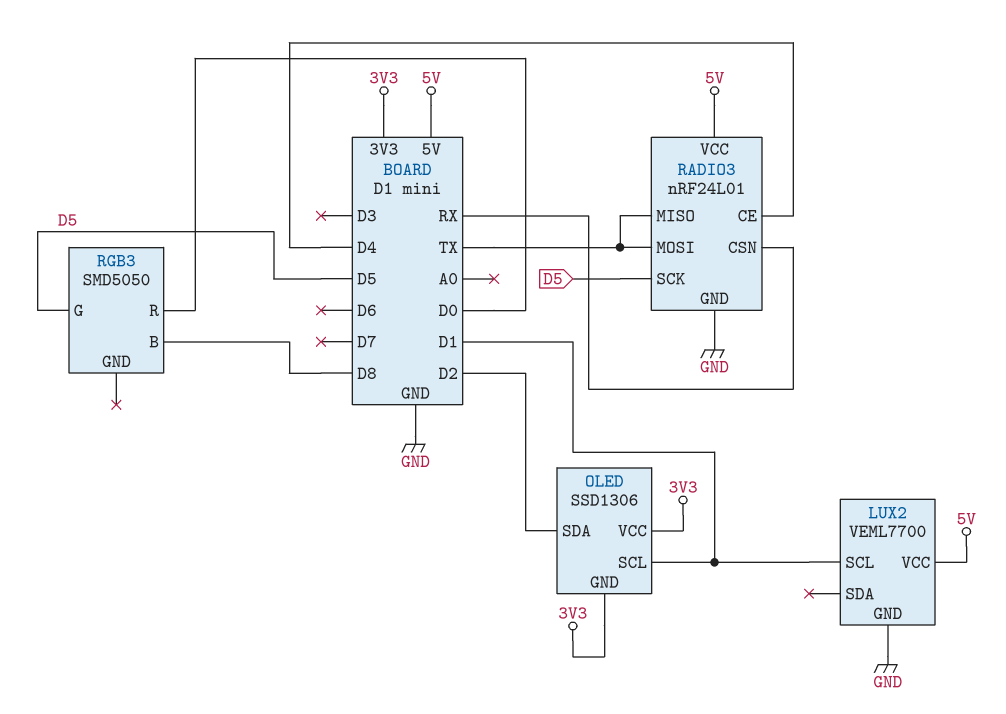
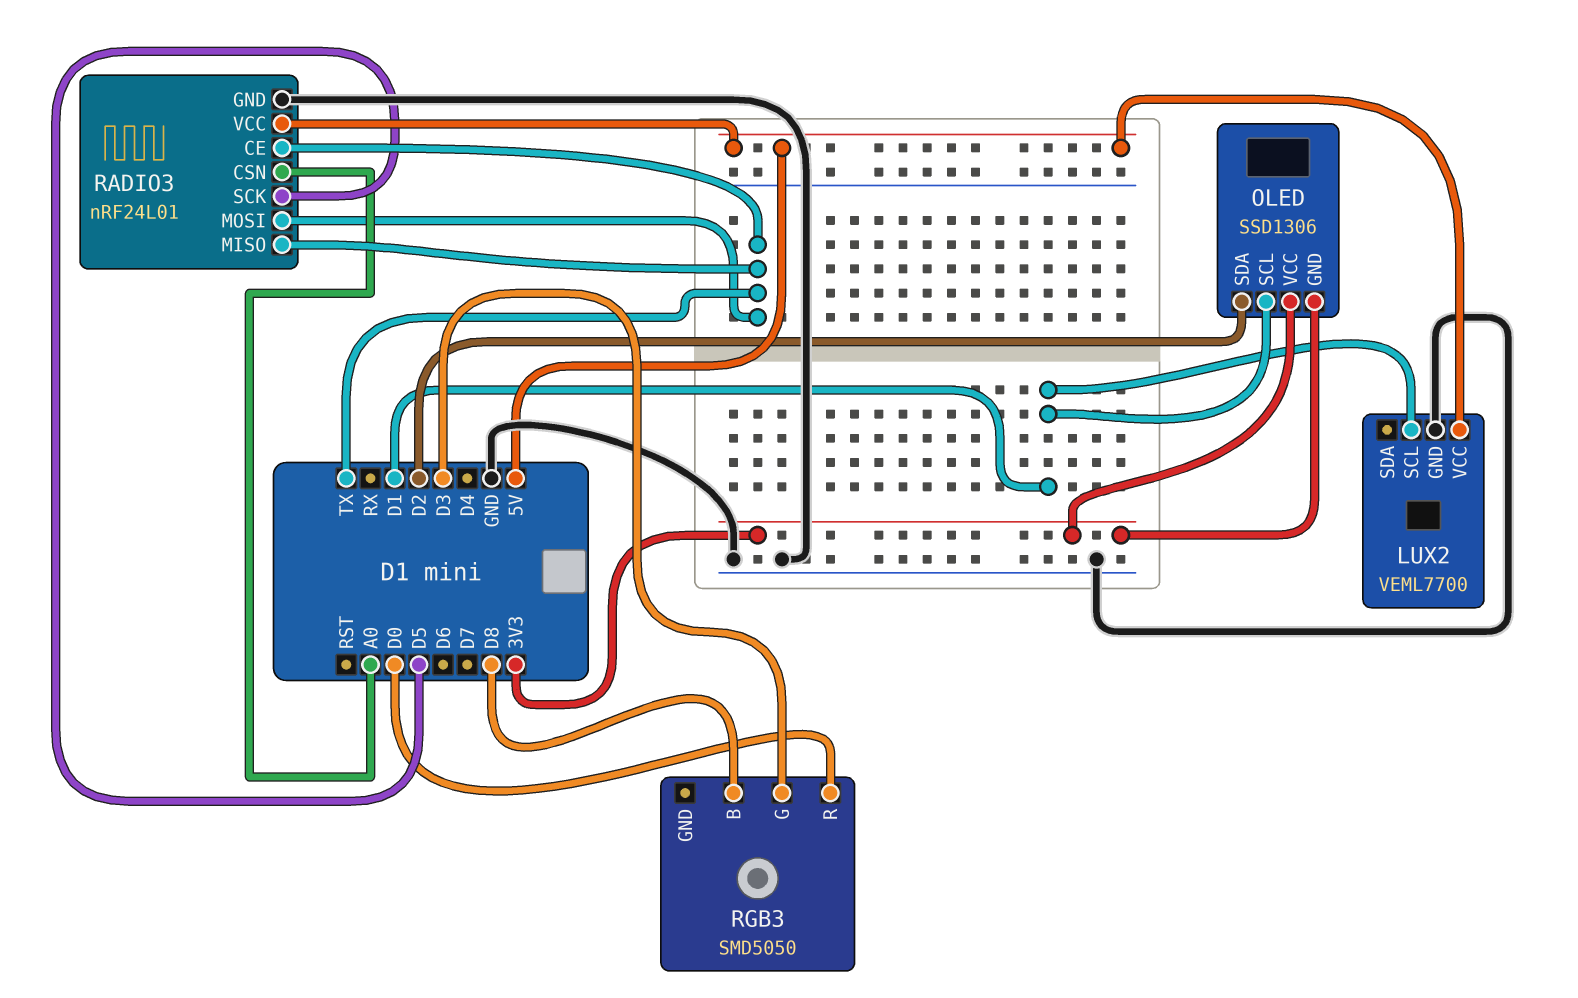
RADIO3 pin CE: D4 -> TX
RADIO3 pin CSN: RX -> A0
RGB3 pin G: D5 -> D3

